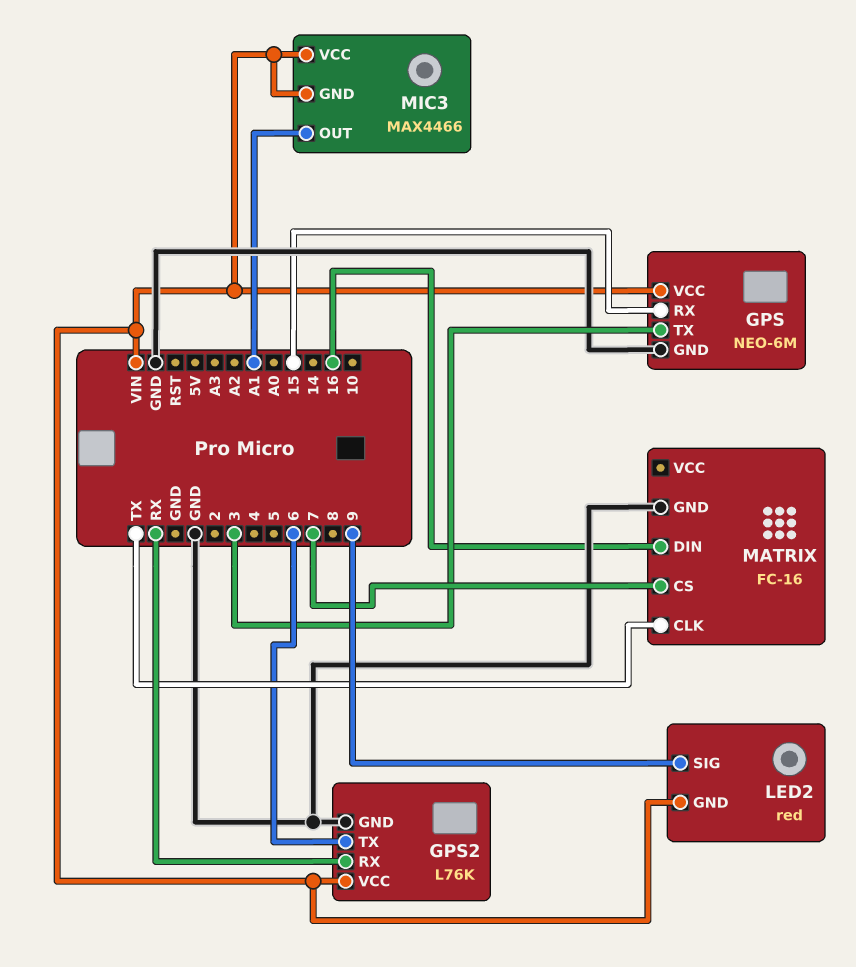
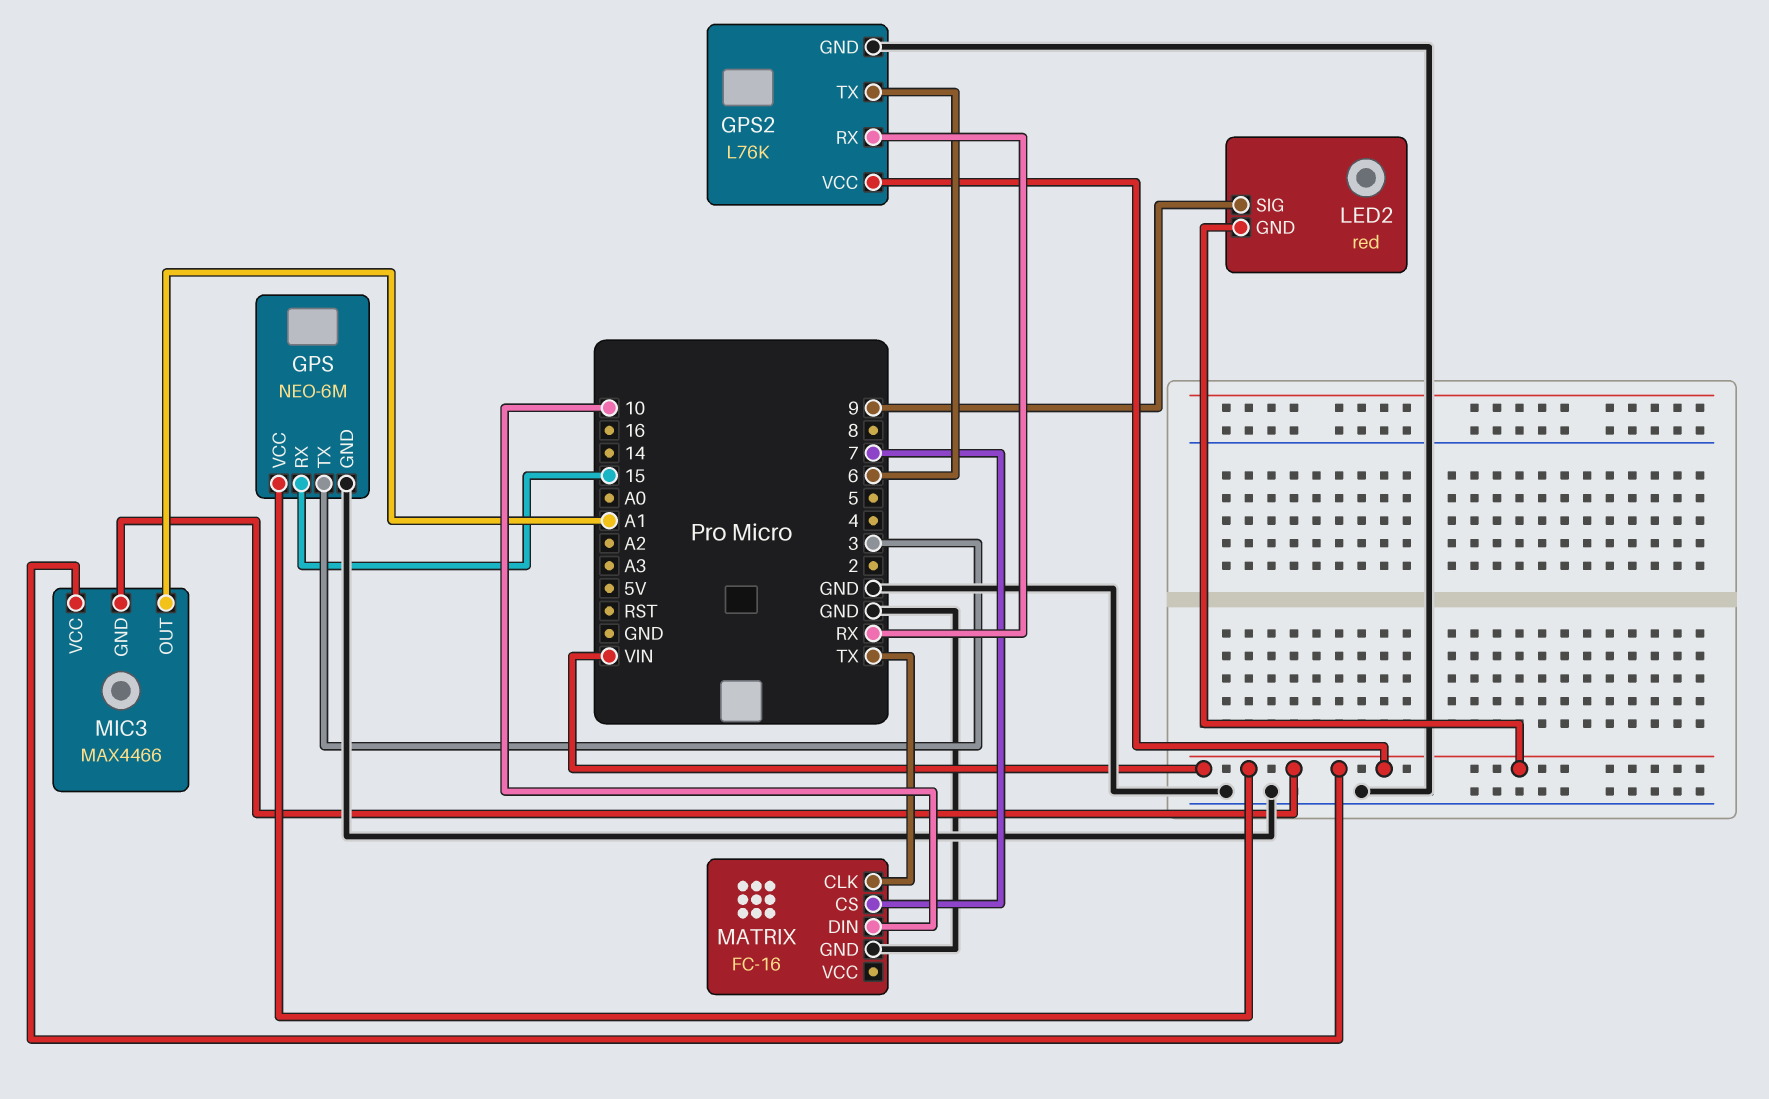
MATRIX pin DIN: 16 -> 10

